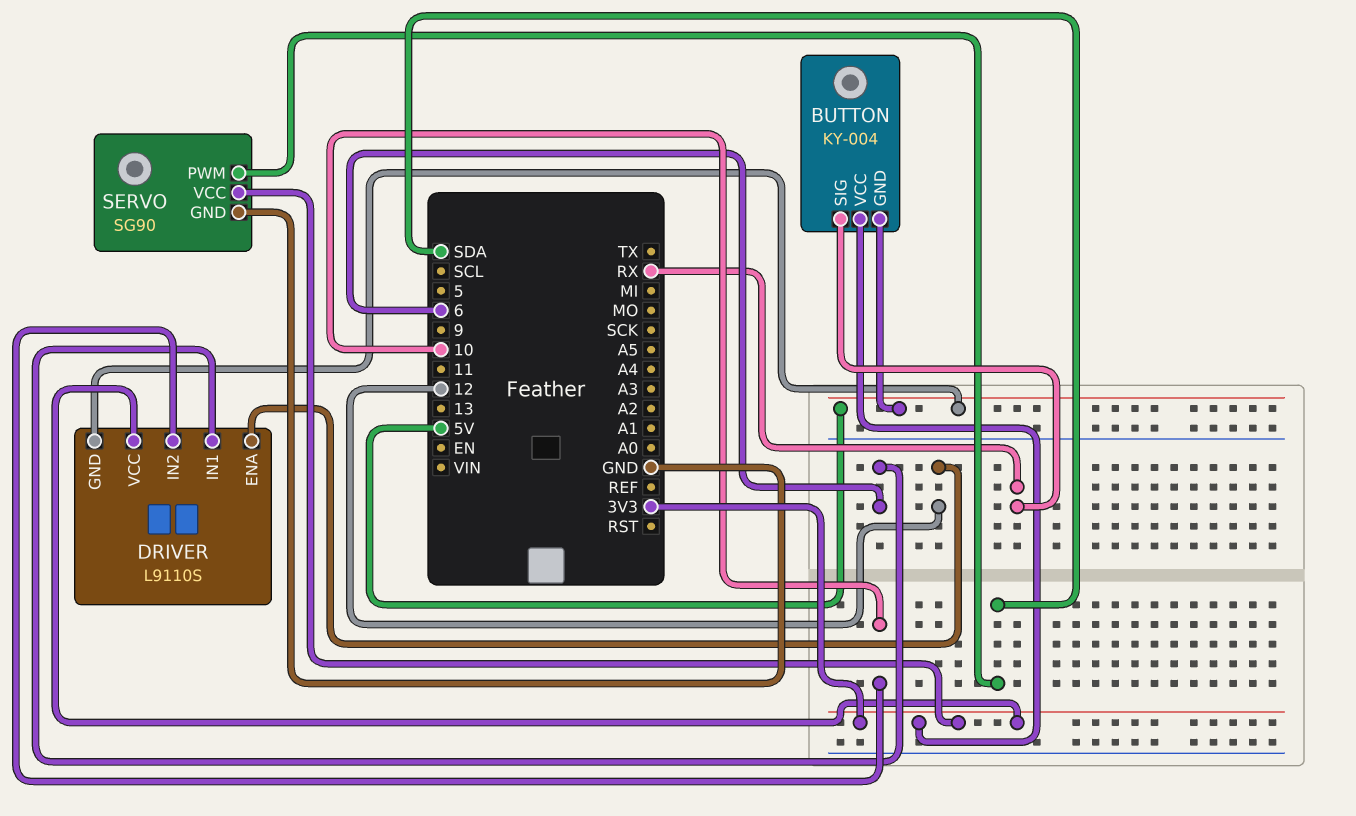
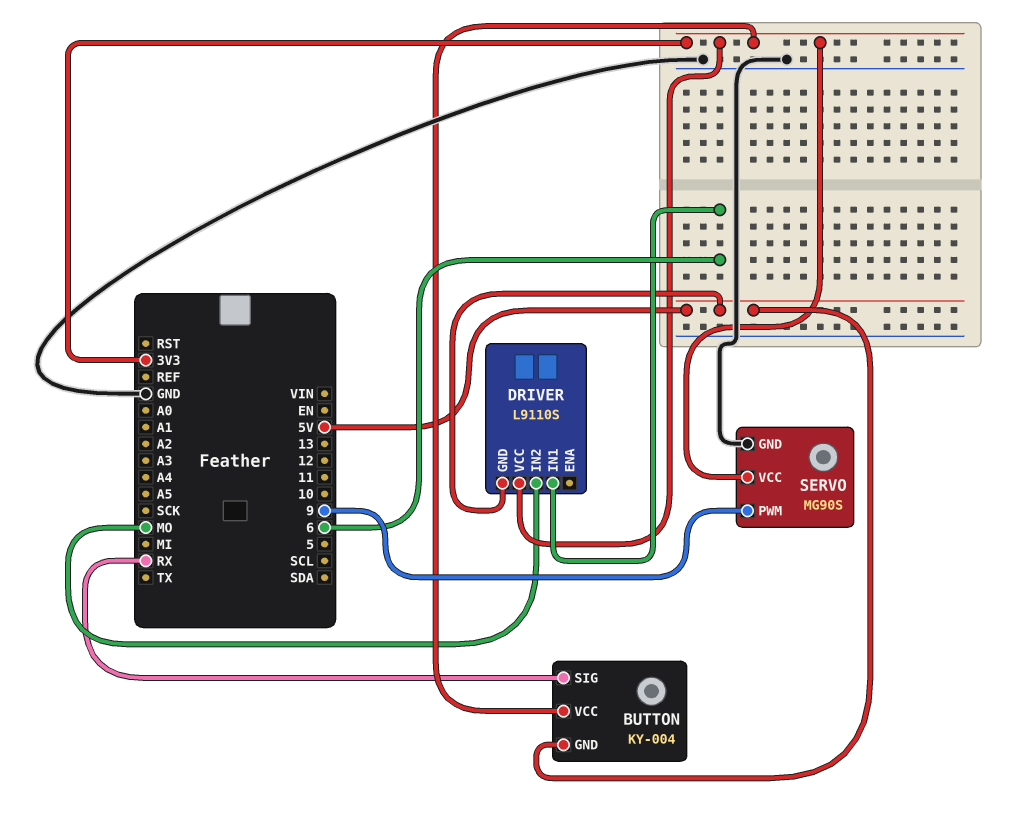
DRIVER pin ENA: 12 -> none
DRIVER pin IN2: 10 -> MO
SERVO: SG90 -> MG90S
SERVO pin PWM: SDA -> 9

